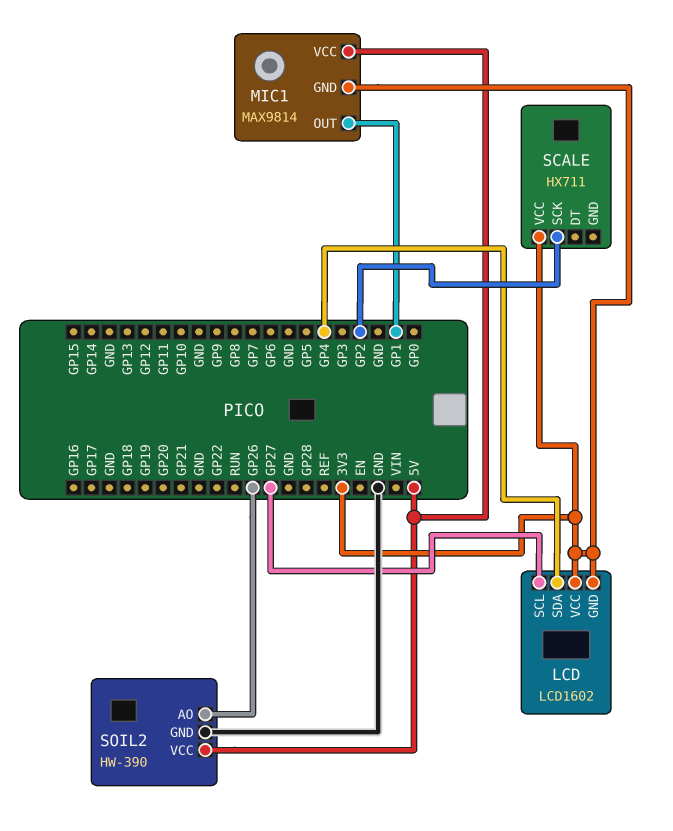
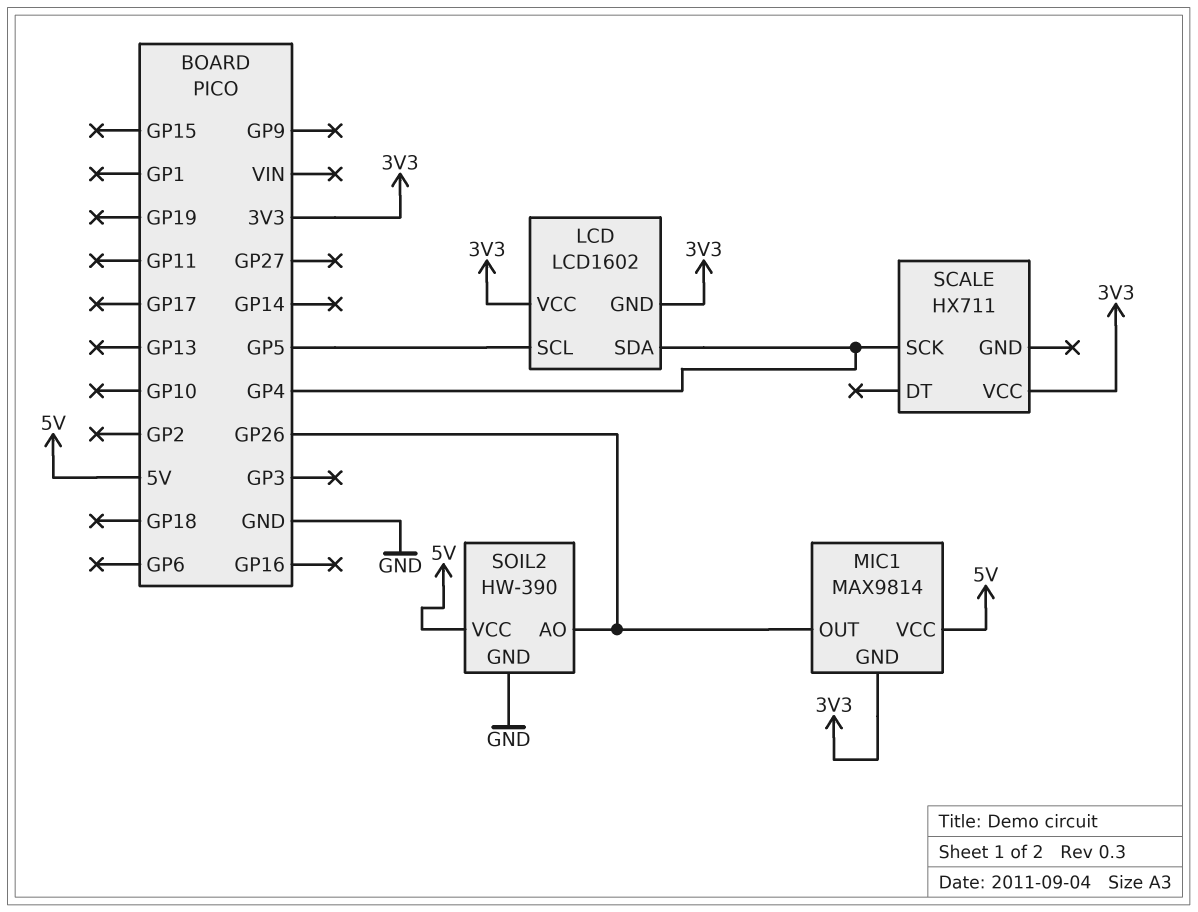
LCD pin SCL: GP27 -> GP5
MIC1 pin OUT: GP1 -> GP26
SCALE pin SCK: GP2 -> GP4

